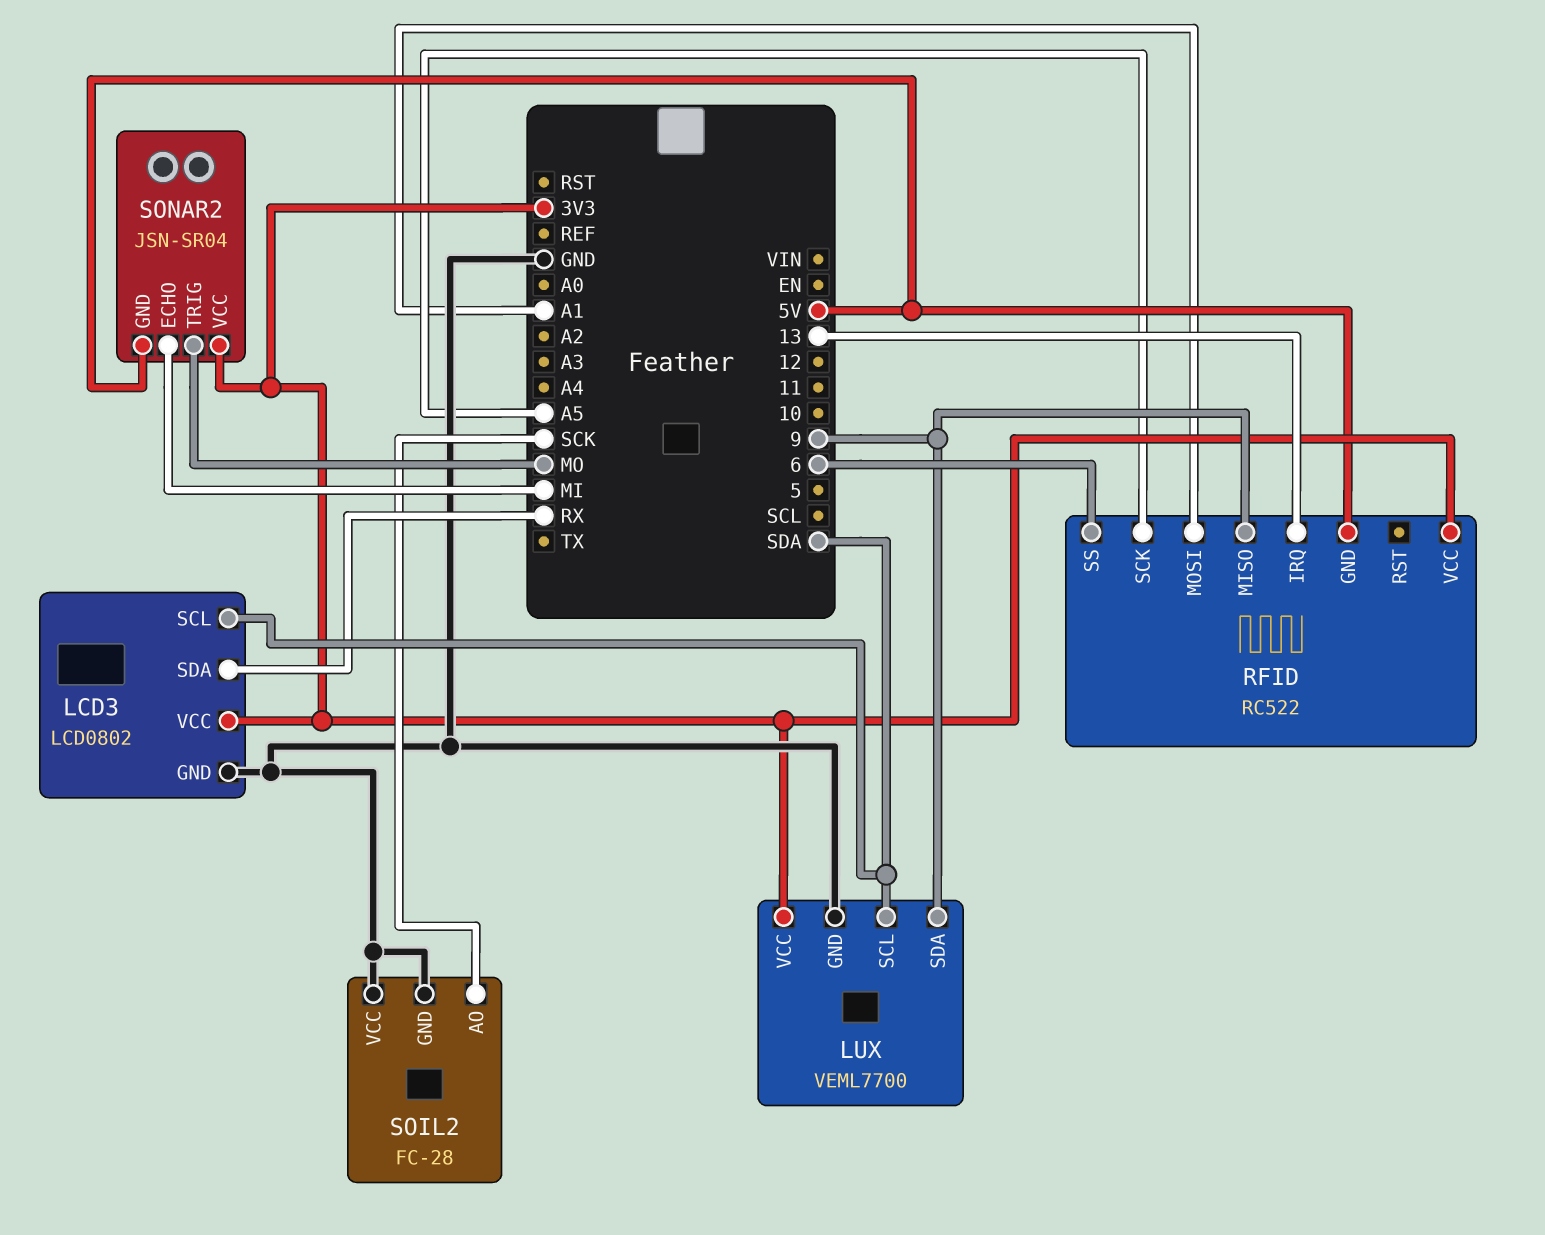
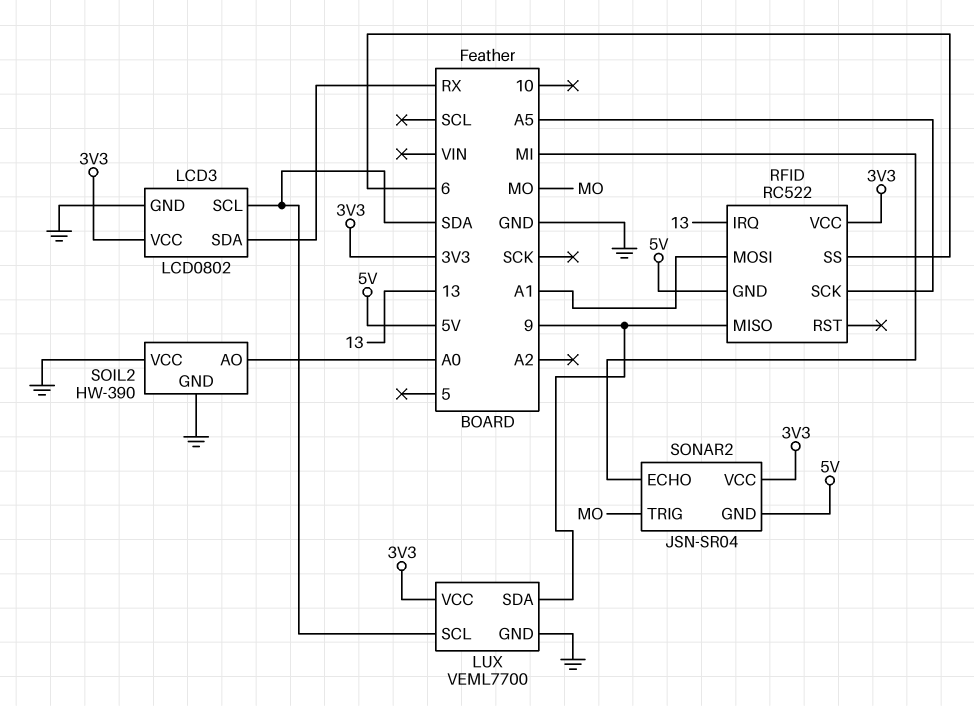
SOIL2: FC-28 -> HW-390
SOIL2 pin AO: SCK -> A0

